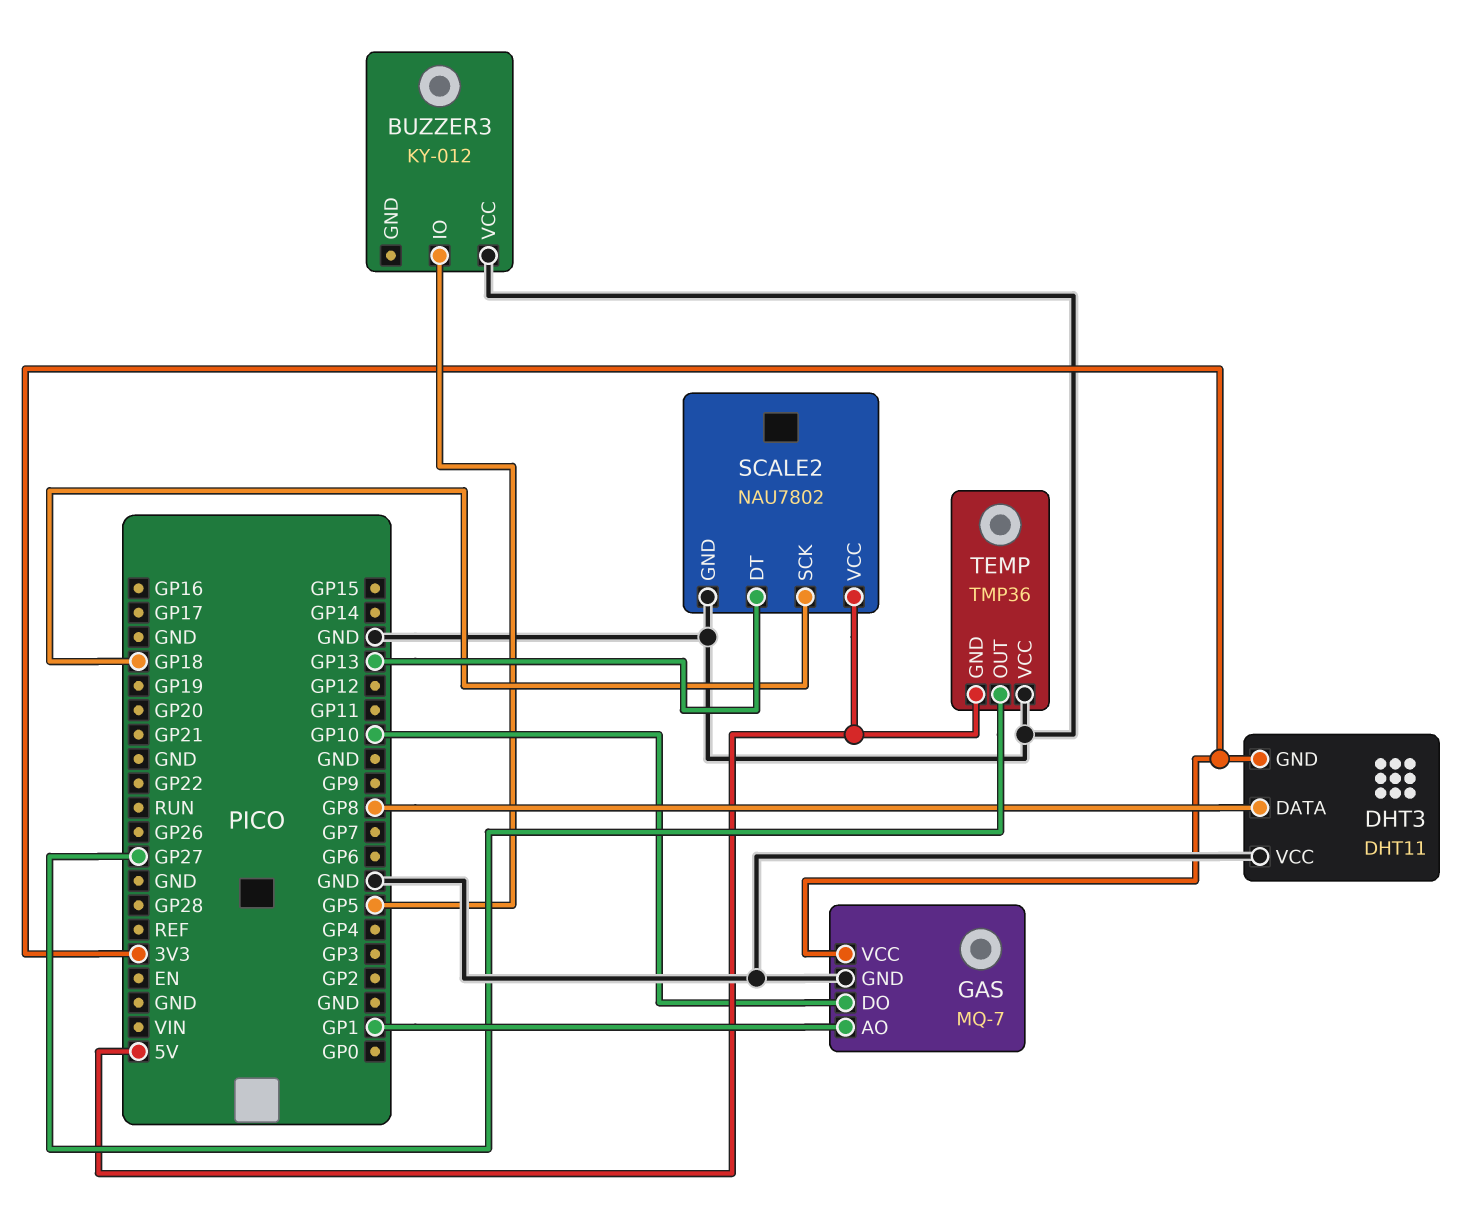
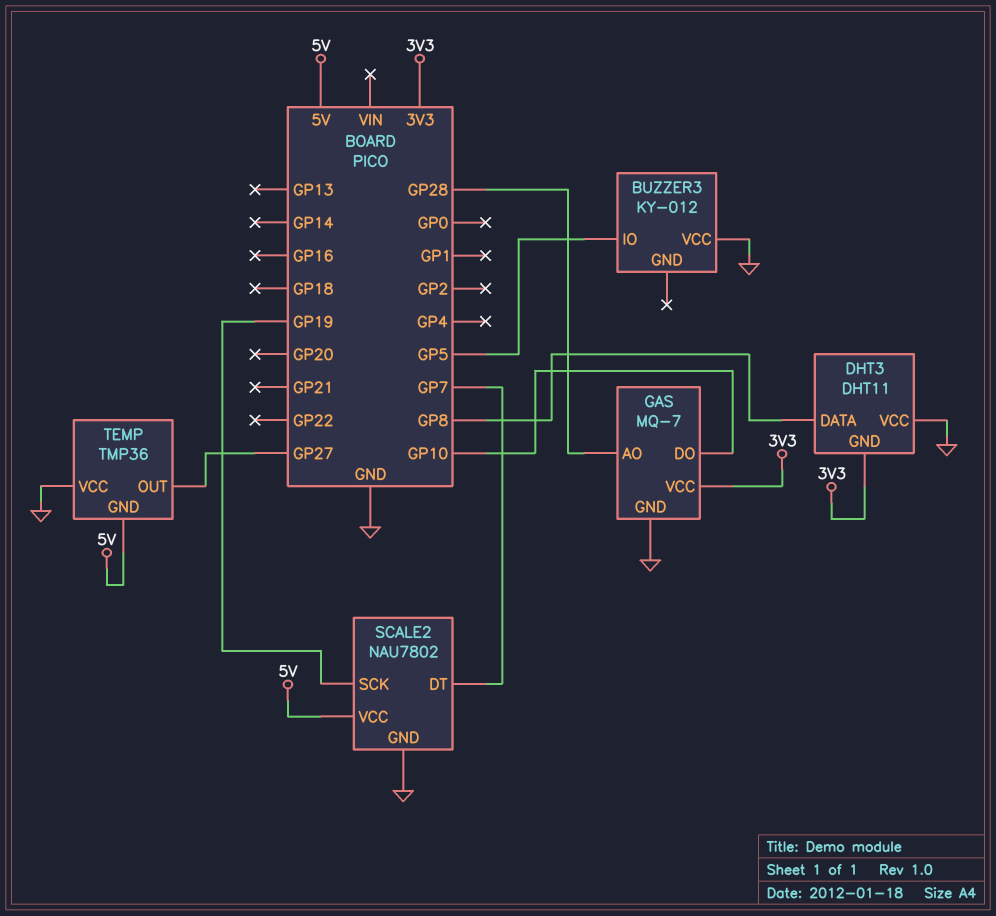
GAS pin AO: GP1 -> GP28
SCALE2 pin DT: GP13 -> GP7
SCALE2 pin SCK: GP18 -> GP19

